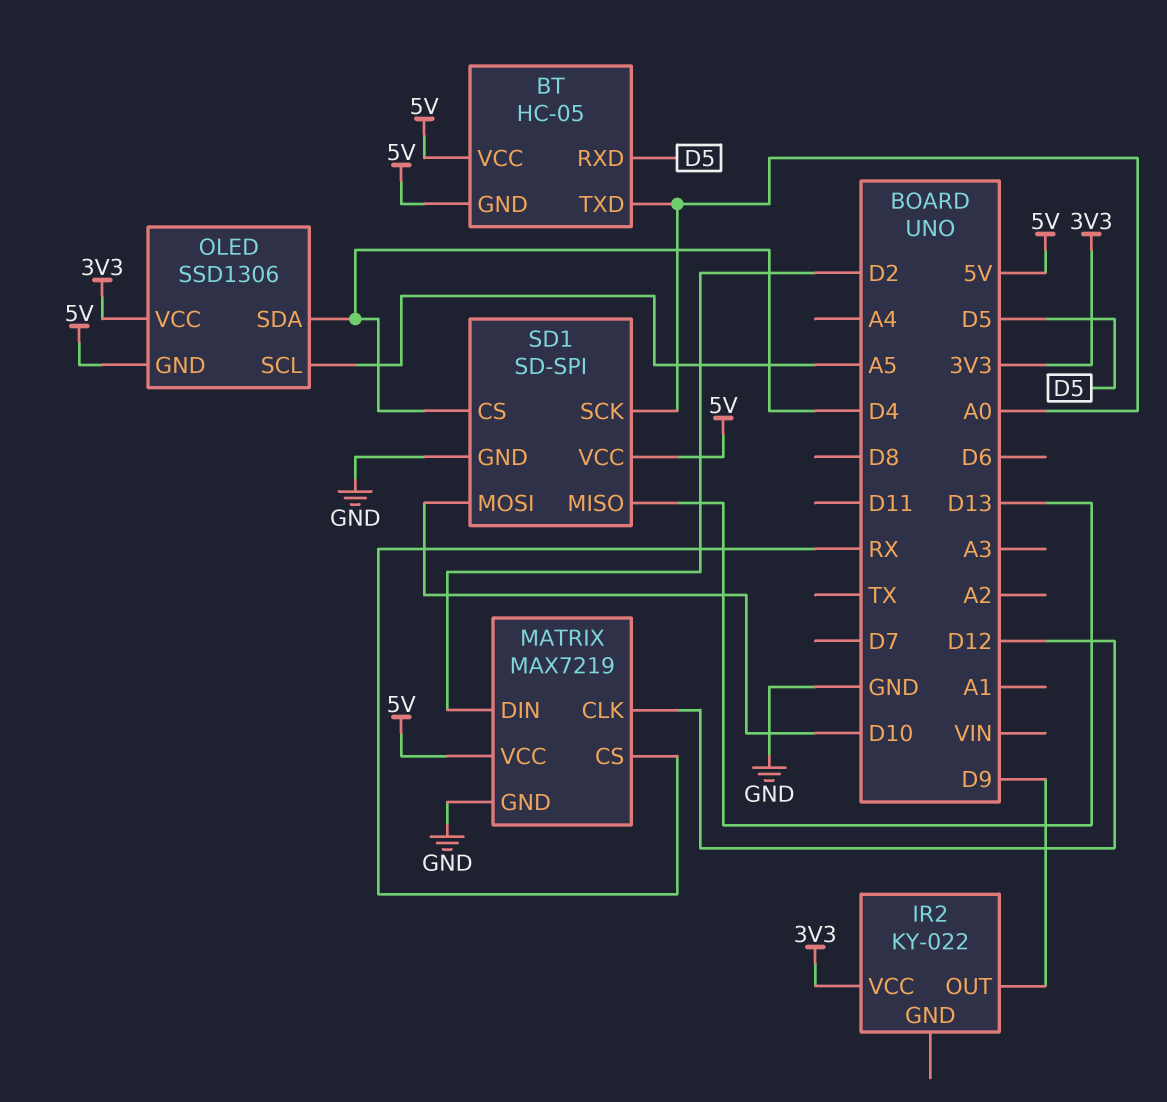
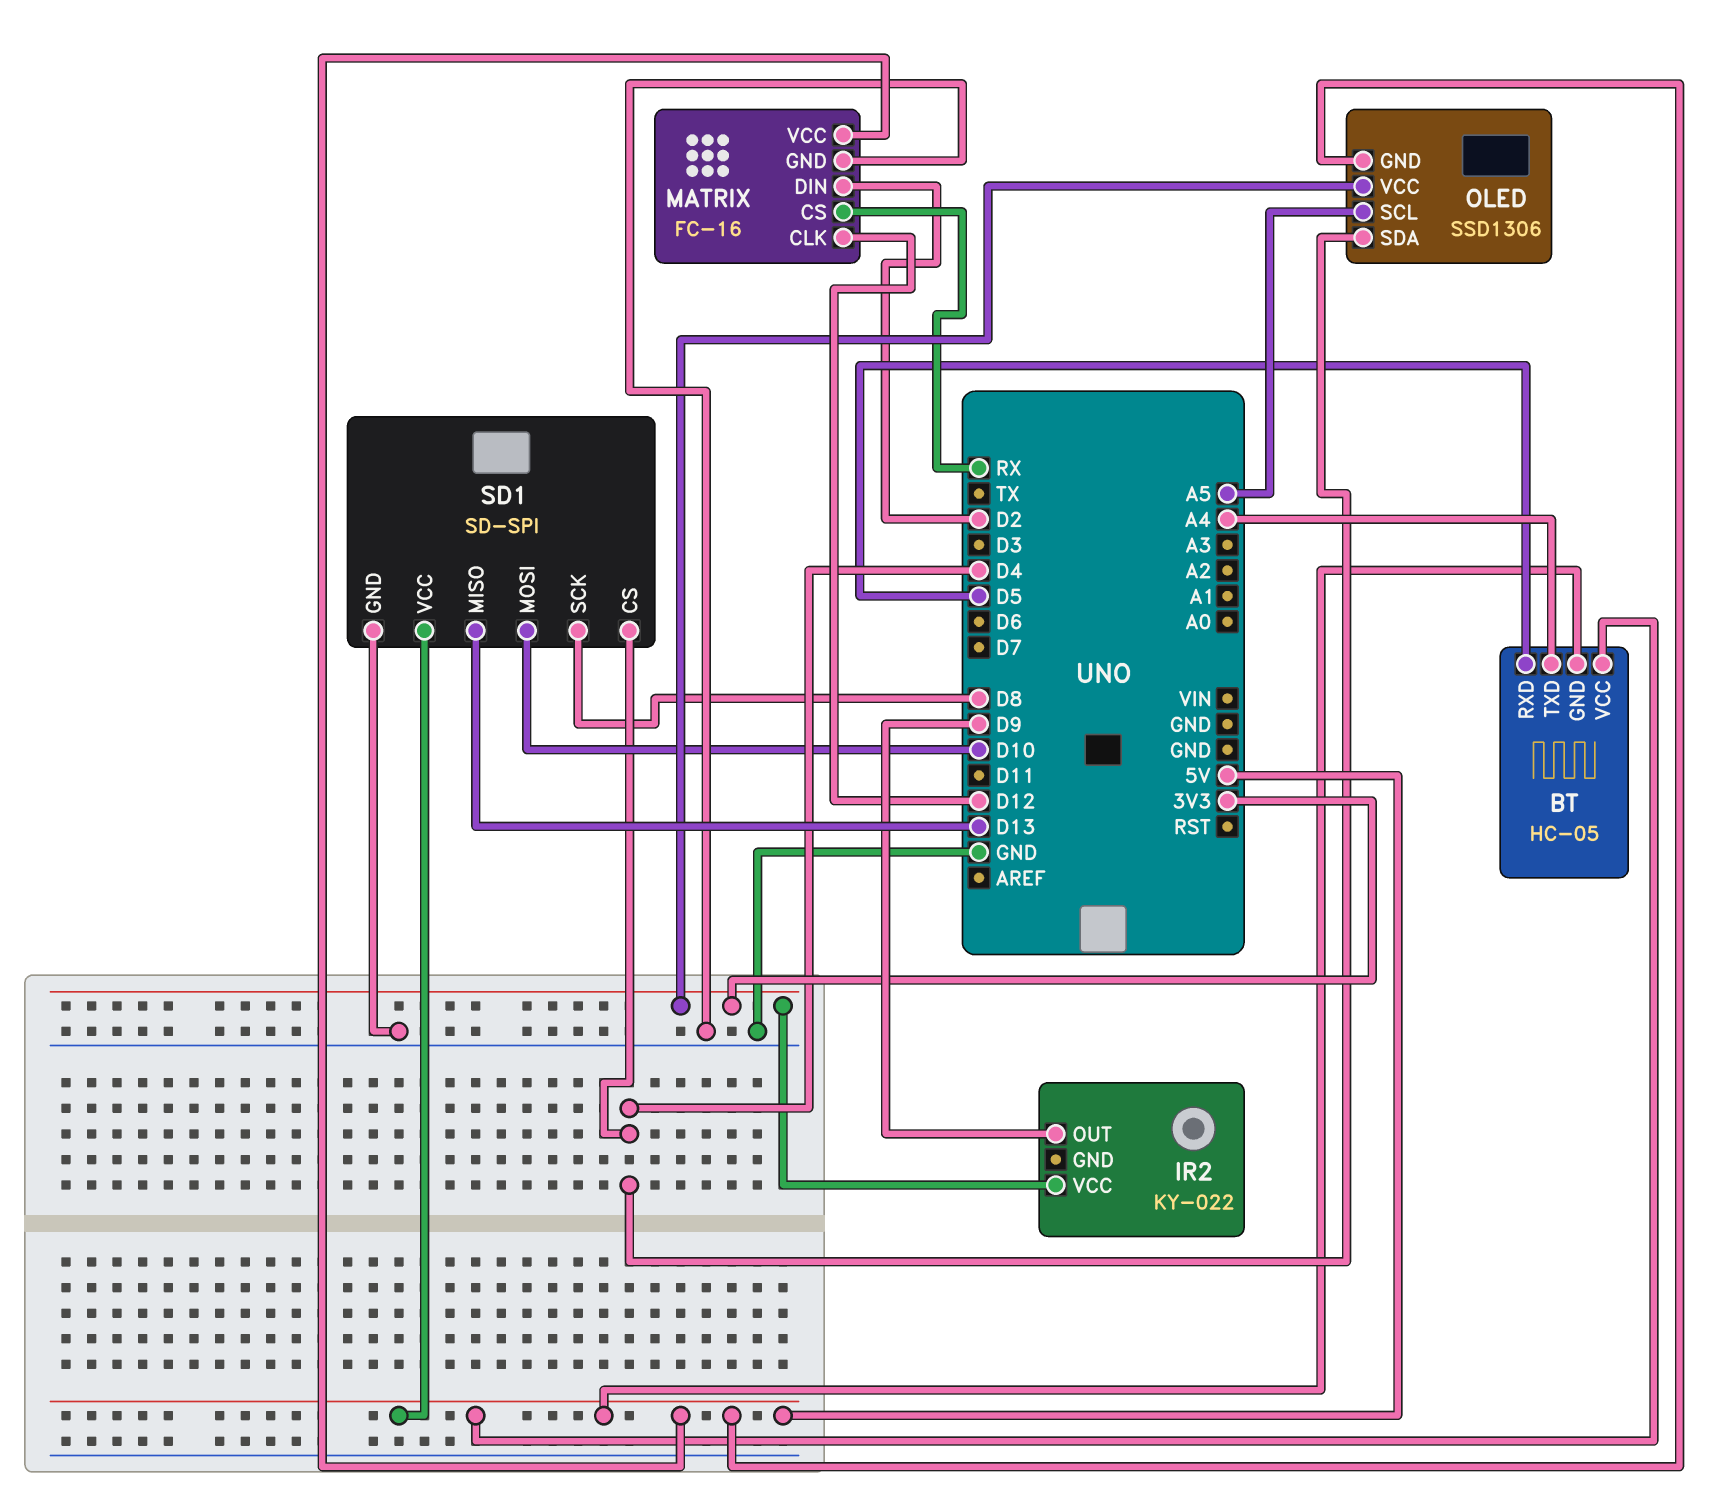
BT pin TXD: A0 -> A4
MATRIX: MAX7219 -> FC-16
SD1 pin SCK: A0 -> D8

